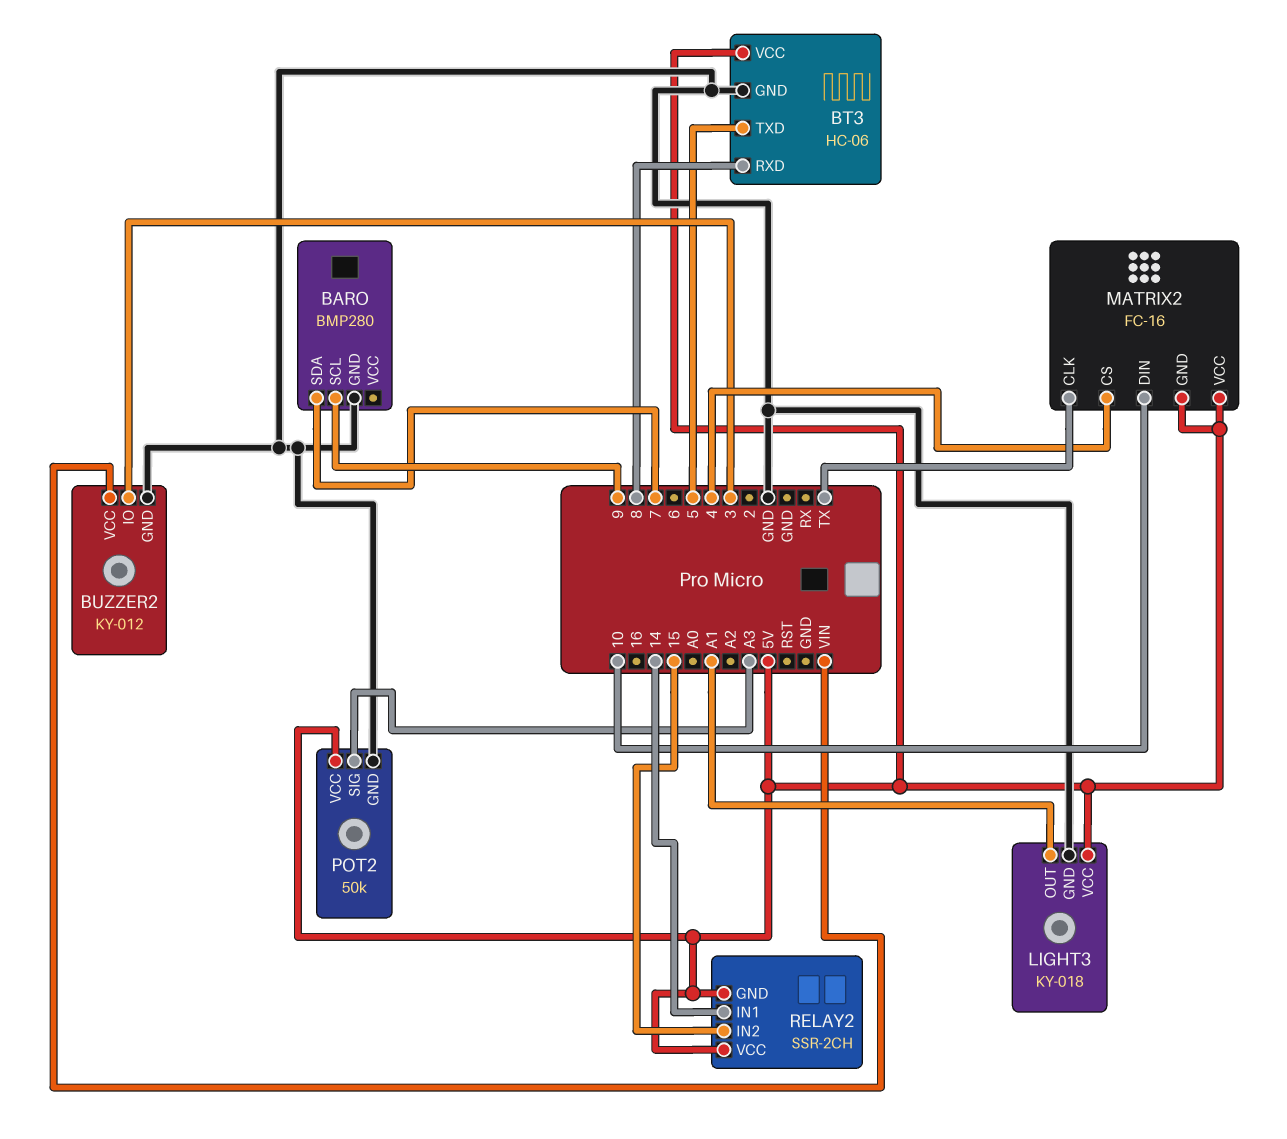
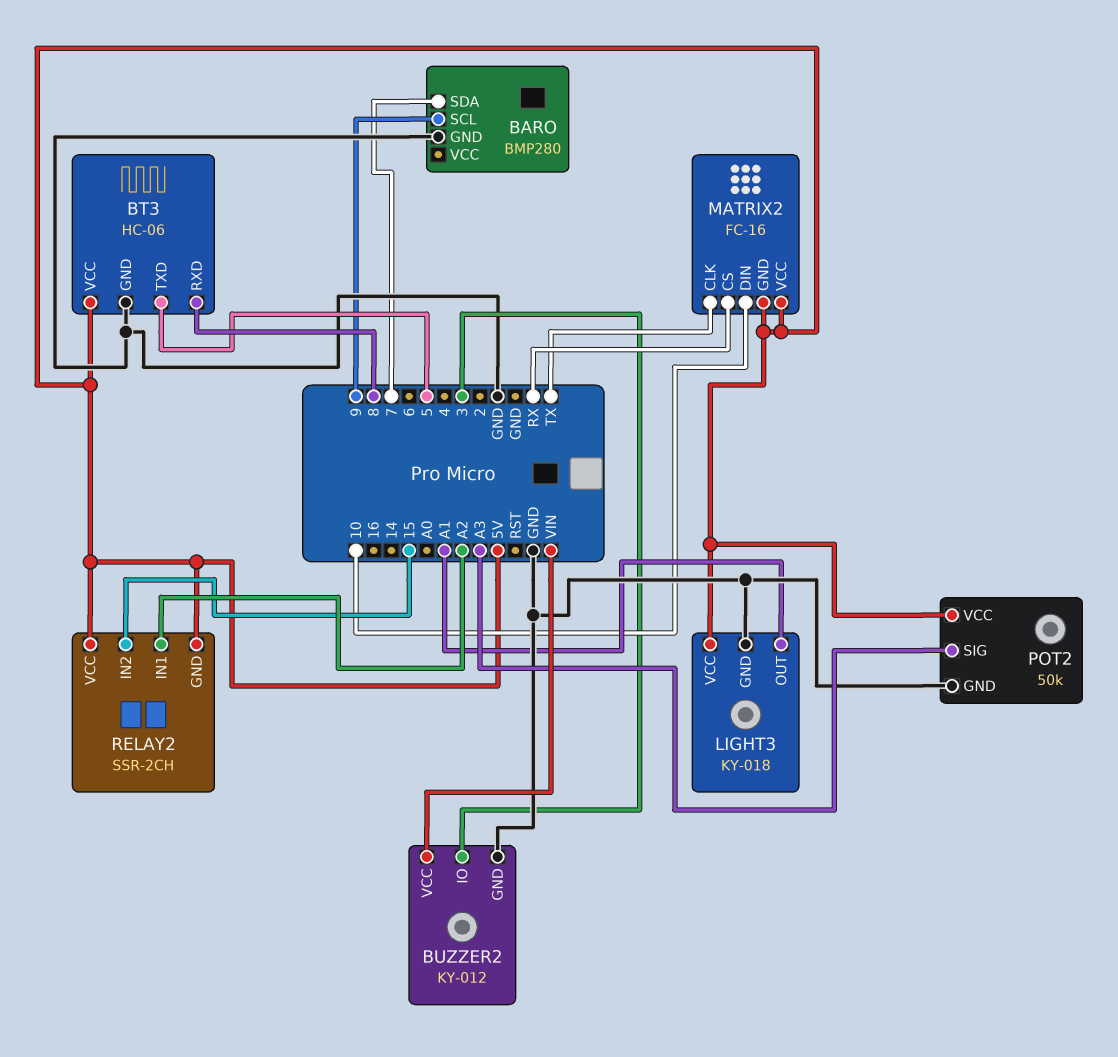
MATRIX2 pin CS: 4 -> RX
RELAY2 pin IN1: 14 -> A2

